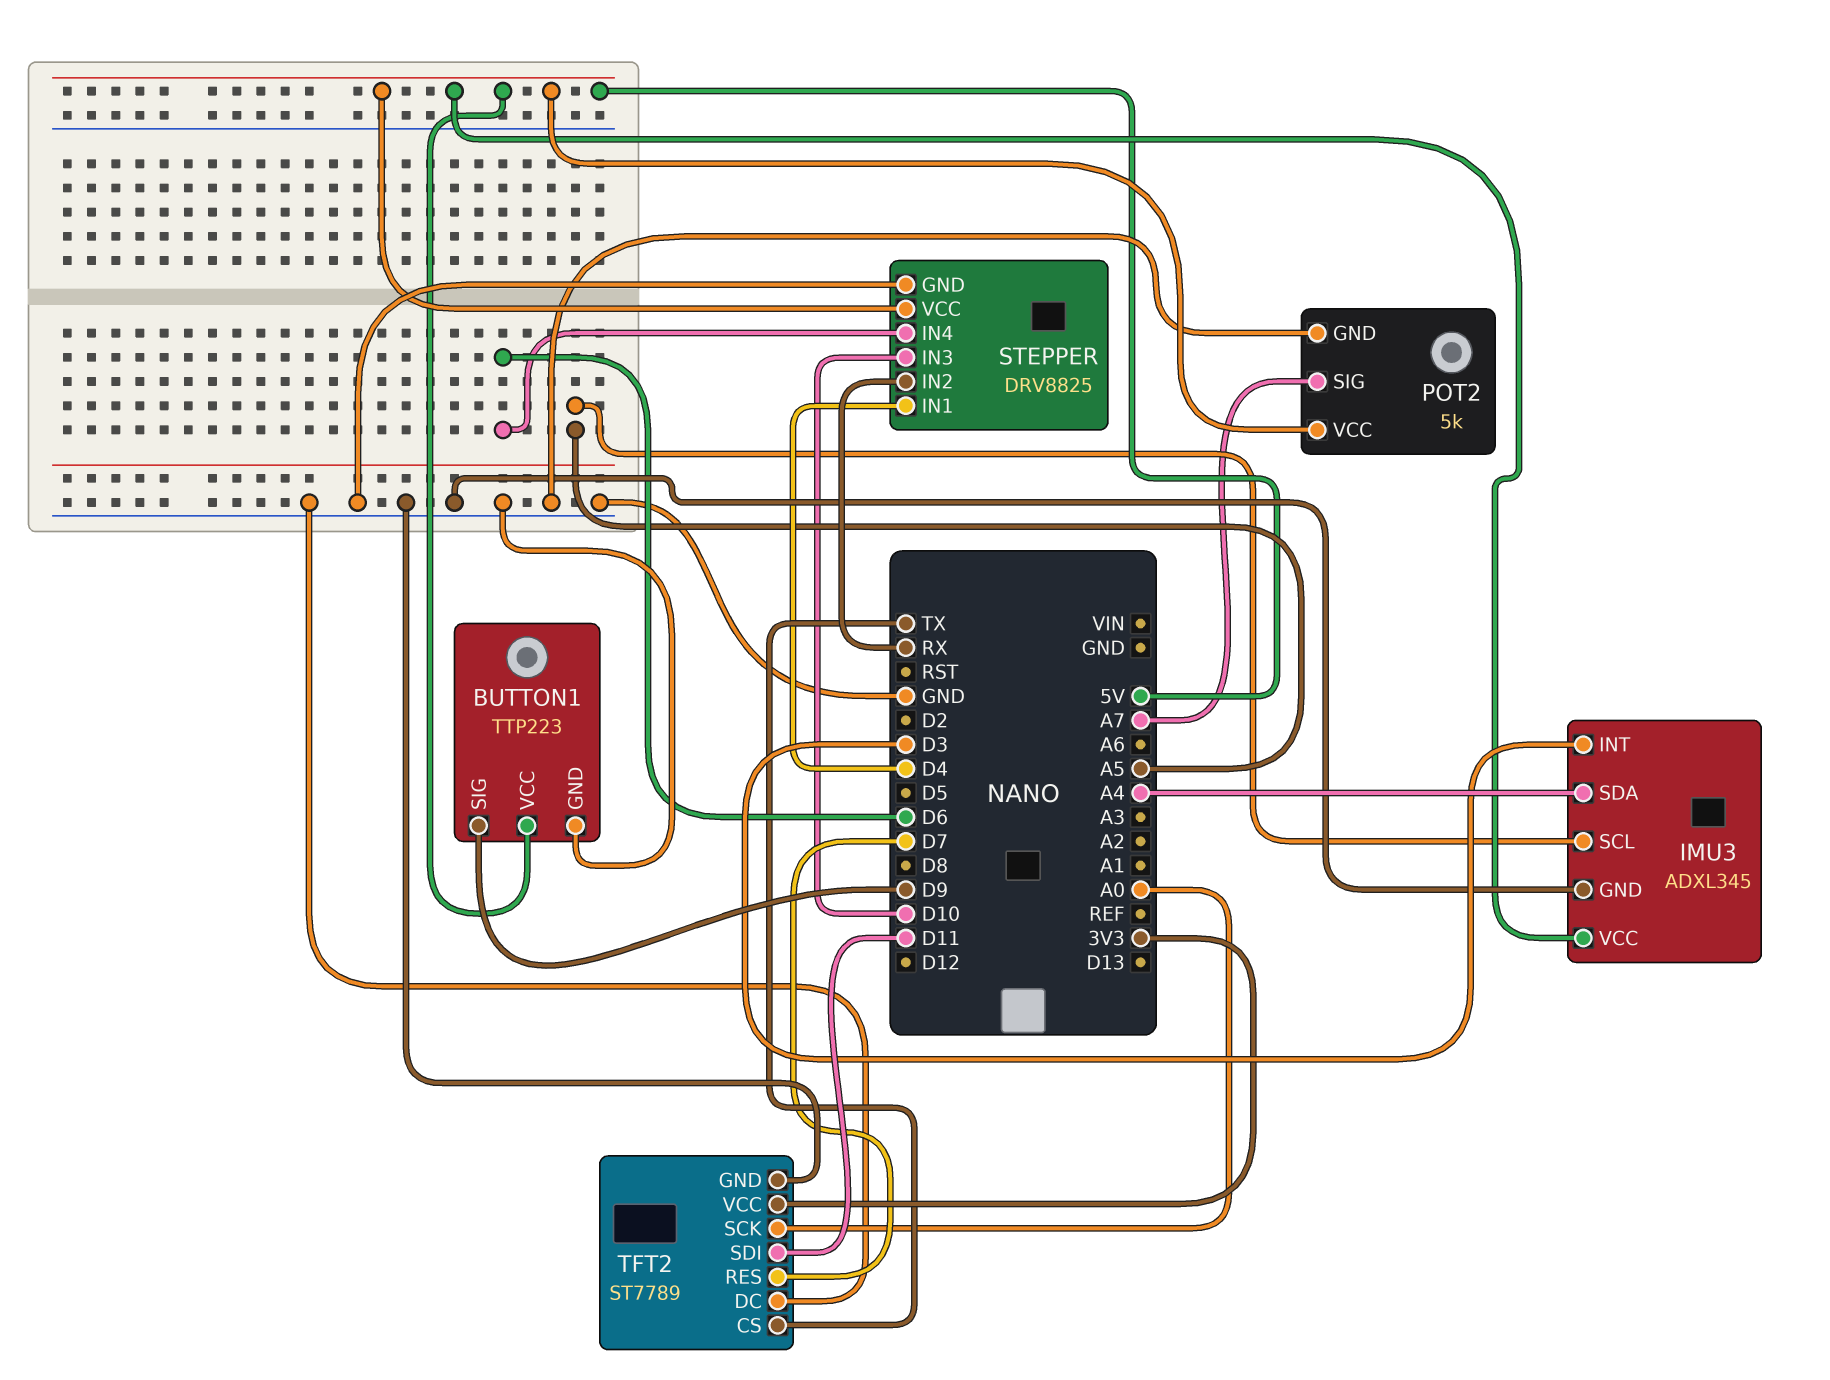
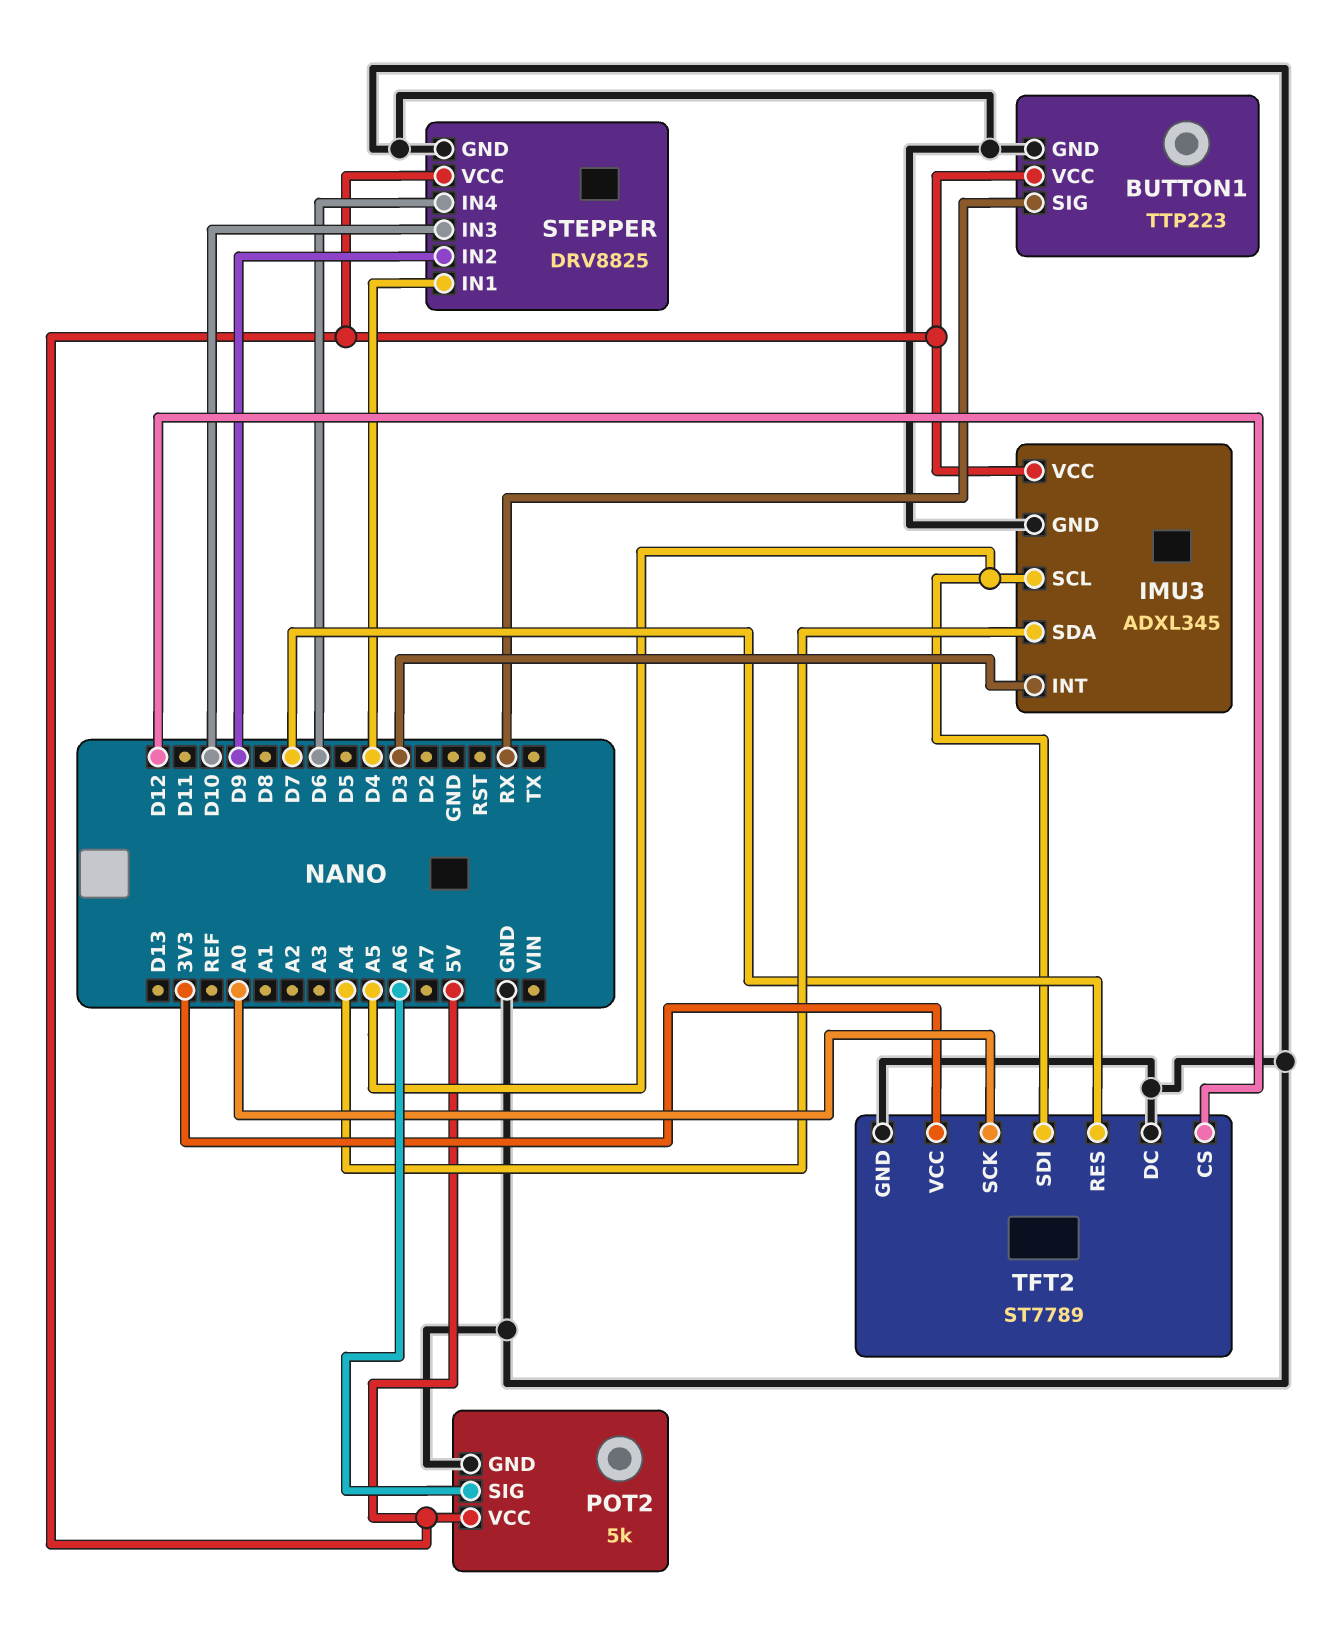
BUTTON1 pin SIG: D9 -> RX
POT2 pin SIG: A7 -> A6
STEPPER pin IN2: RX -> D9
TFT2 pin CS: TX -> D12
TFT2 pin SDI: D11 -> A5

